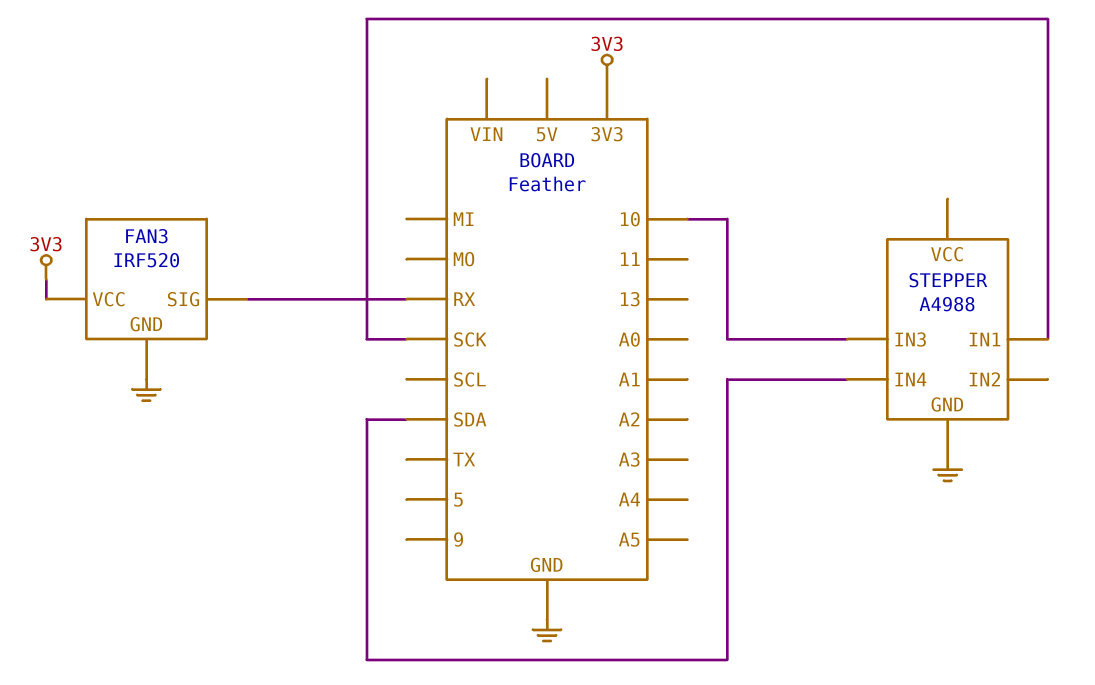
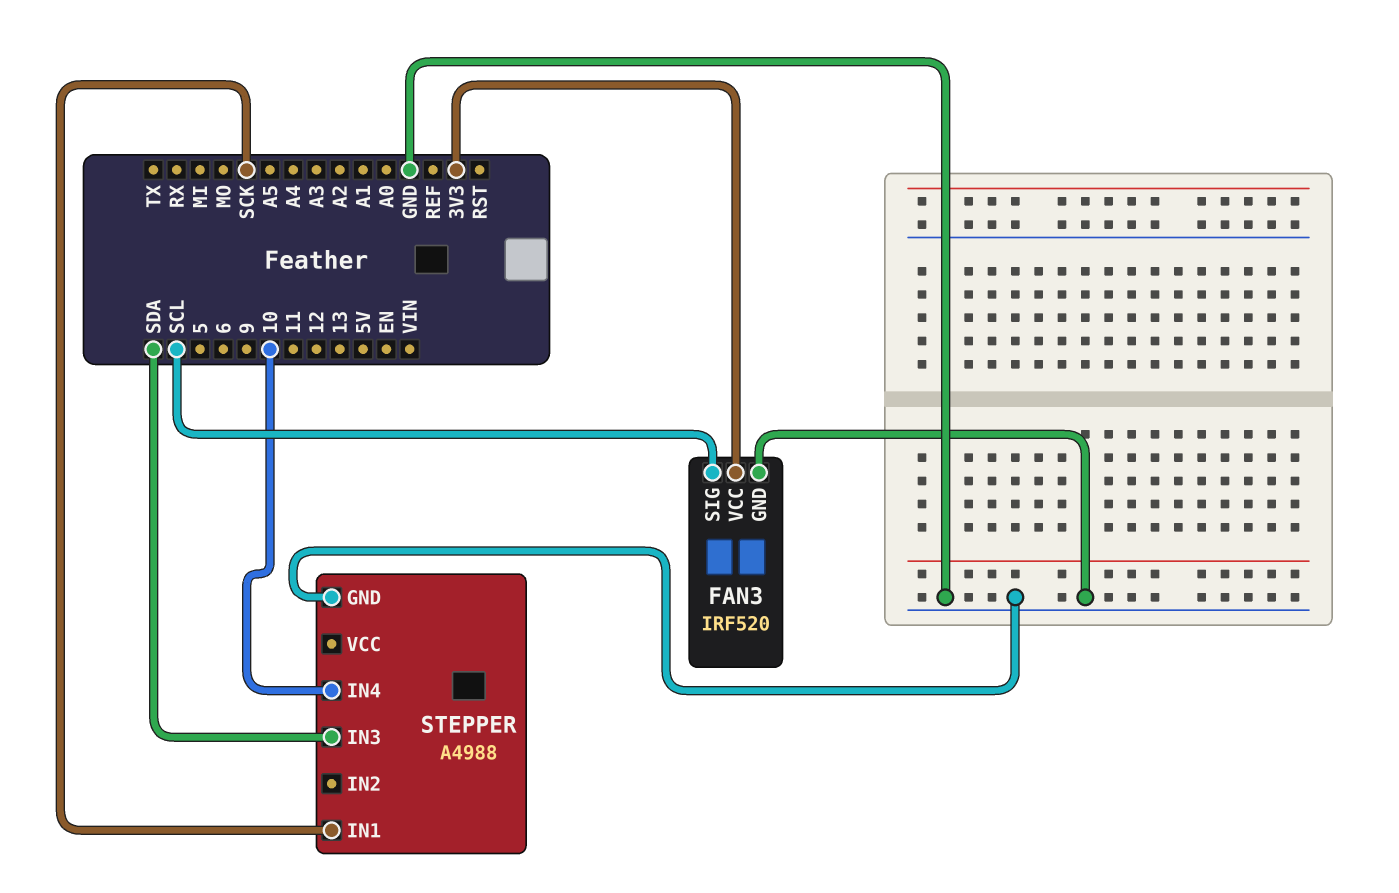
FAN3 pin SIG: RX -> SCL
STEPPER pin IN3: 10 -> SDA
STEPPER pin IN4: SDA -> 10

